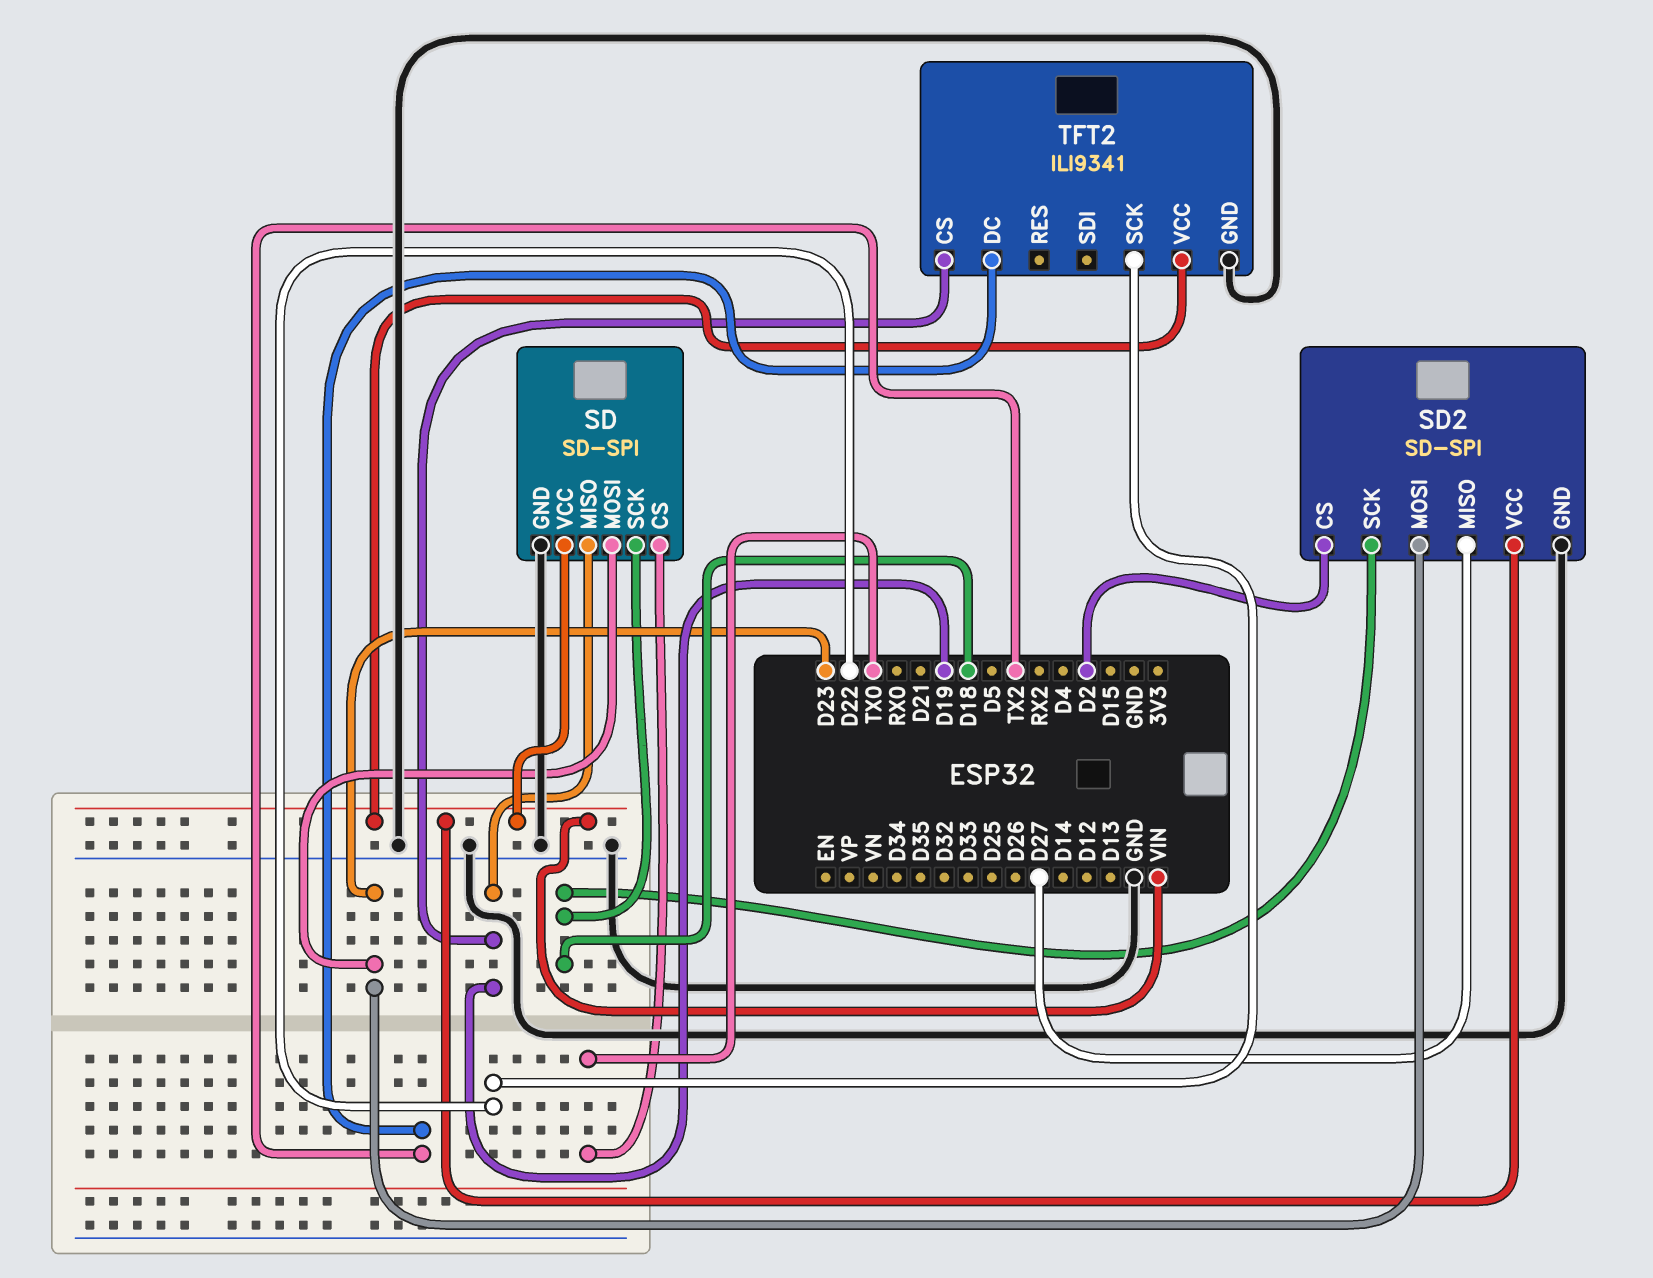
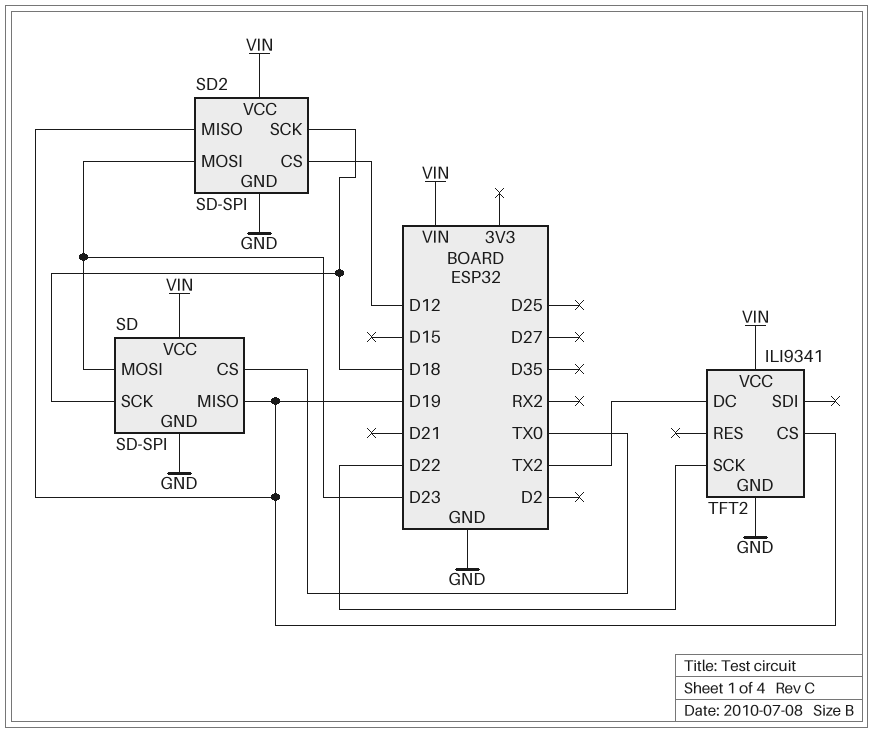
SD2 pin CS: D2 -> D12
SD2 pin MISO: D27 -> D19

